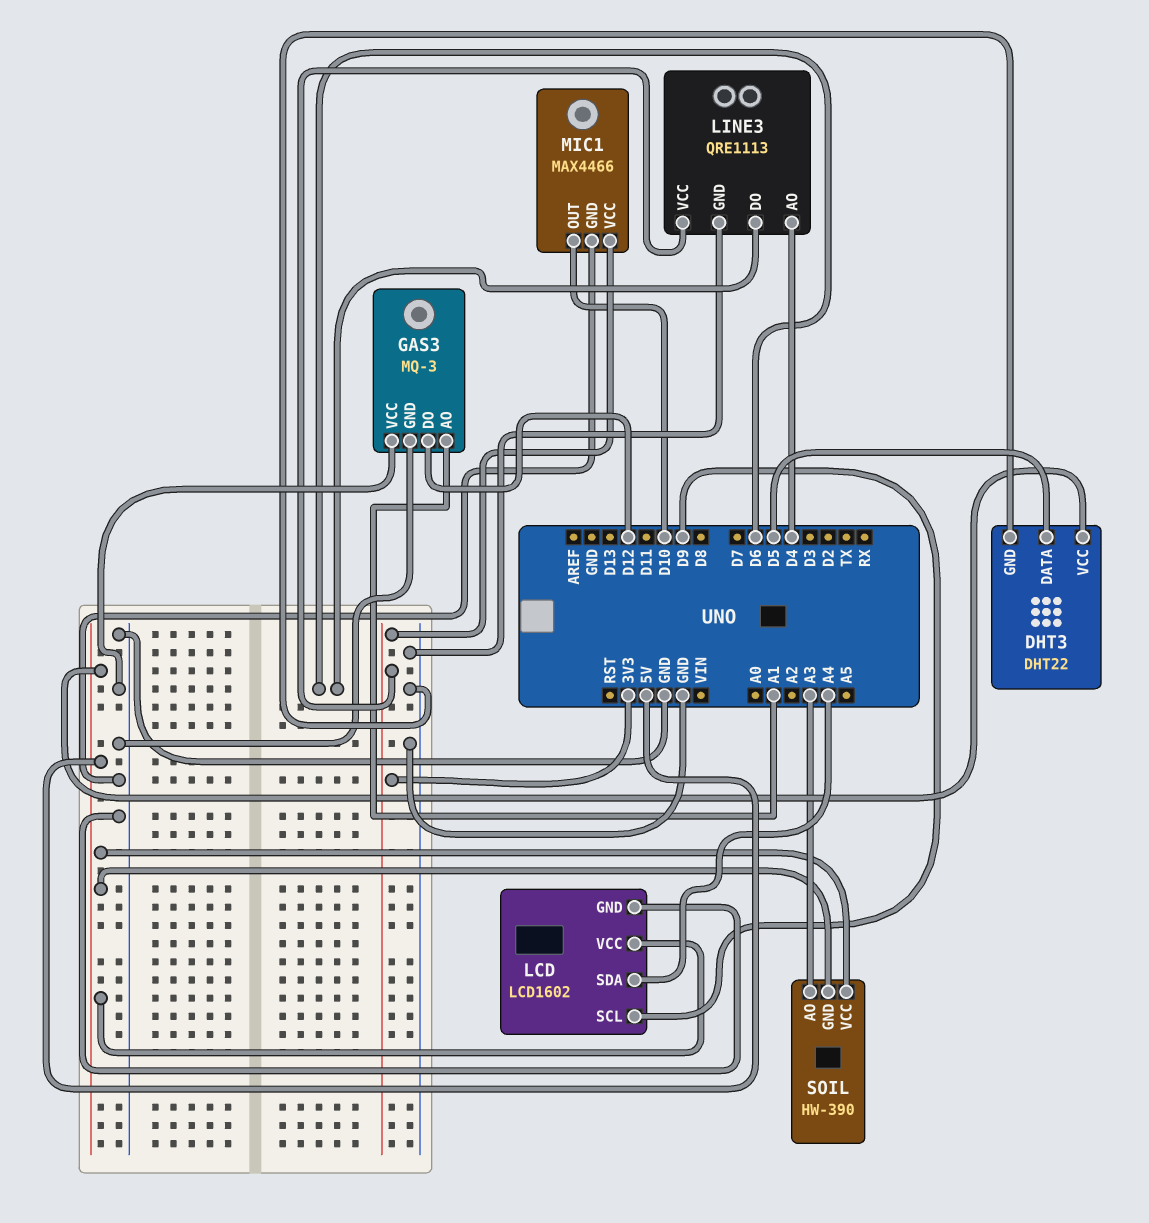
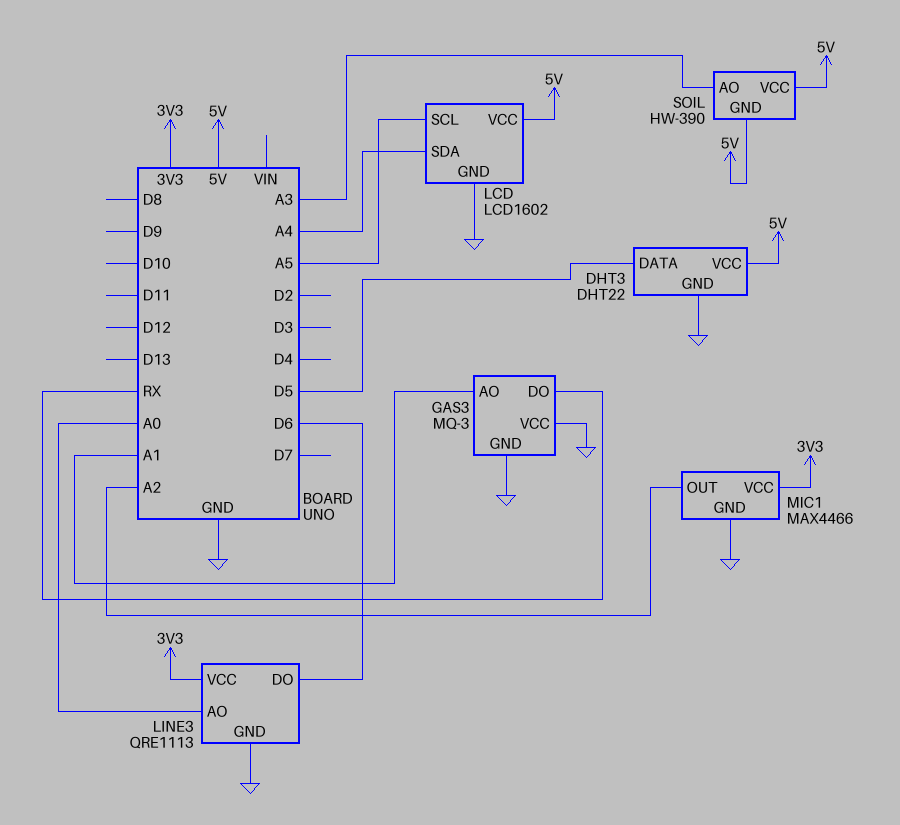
GAS3 pin DO: D12 -> RX
LCD pin SCL: D9 -> A5
LINE3 pin AO: D4 -> A0
MIC1 pin OUT: D10 -> A2

